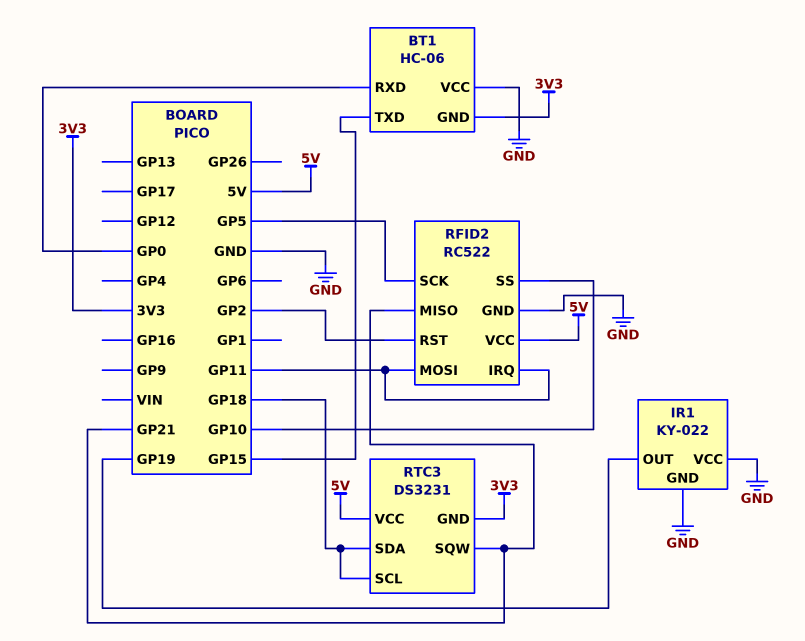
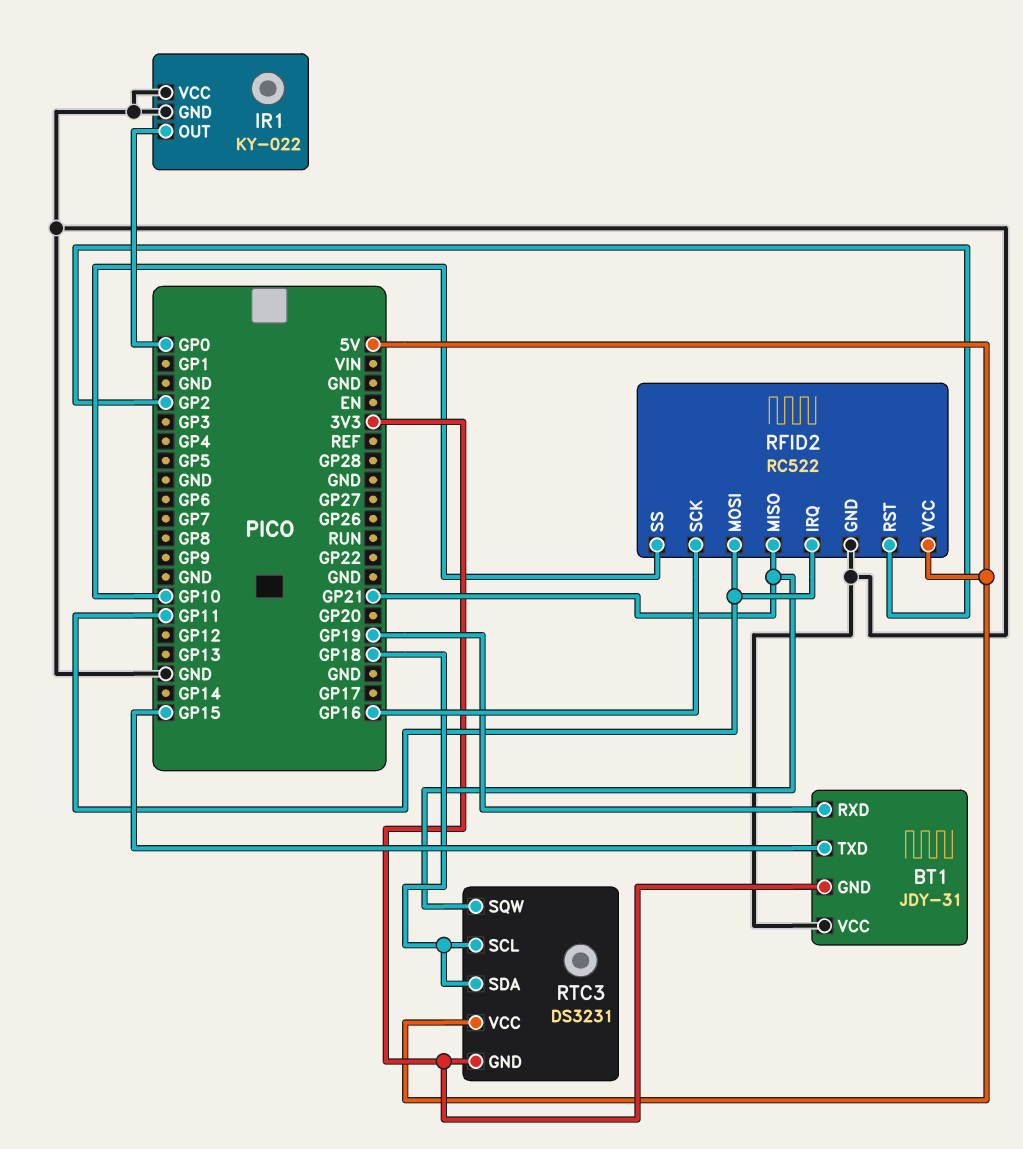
BT1: HC-06 -> JDY-31
BT1 pin RXD: GP0 -> GP19
IR1 pin OUT: GP19 -> GP0
RFID2 pin SCK: GP5 -> GP16

